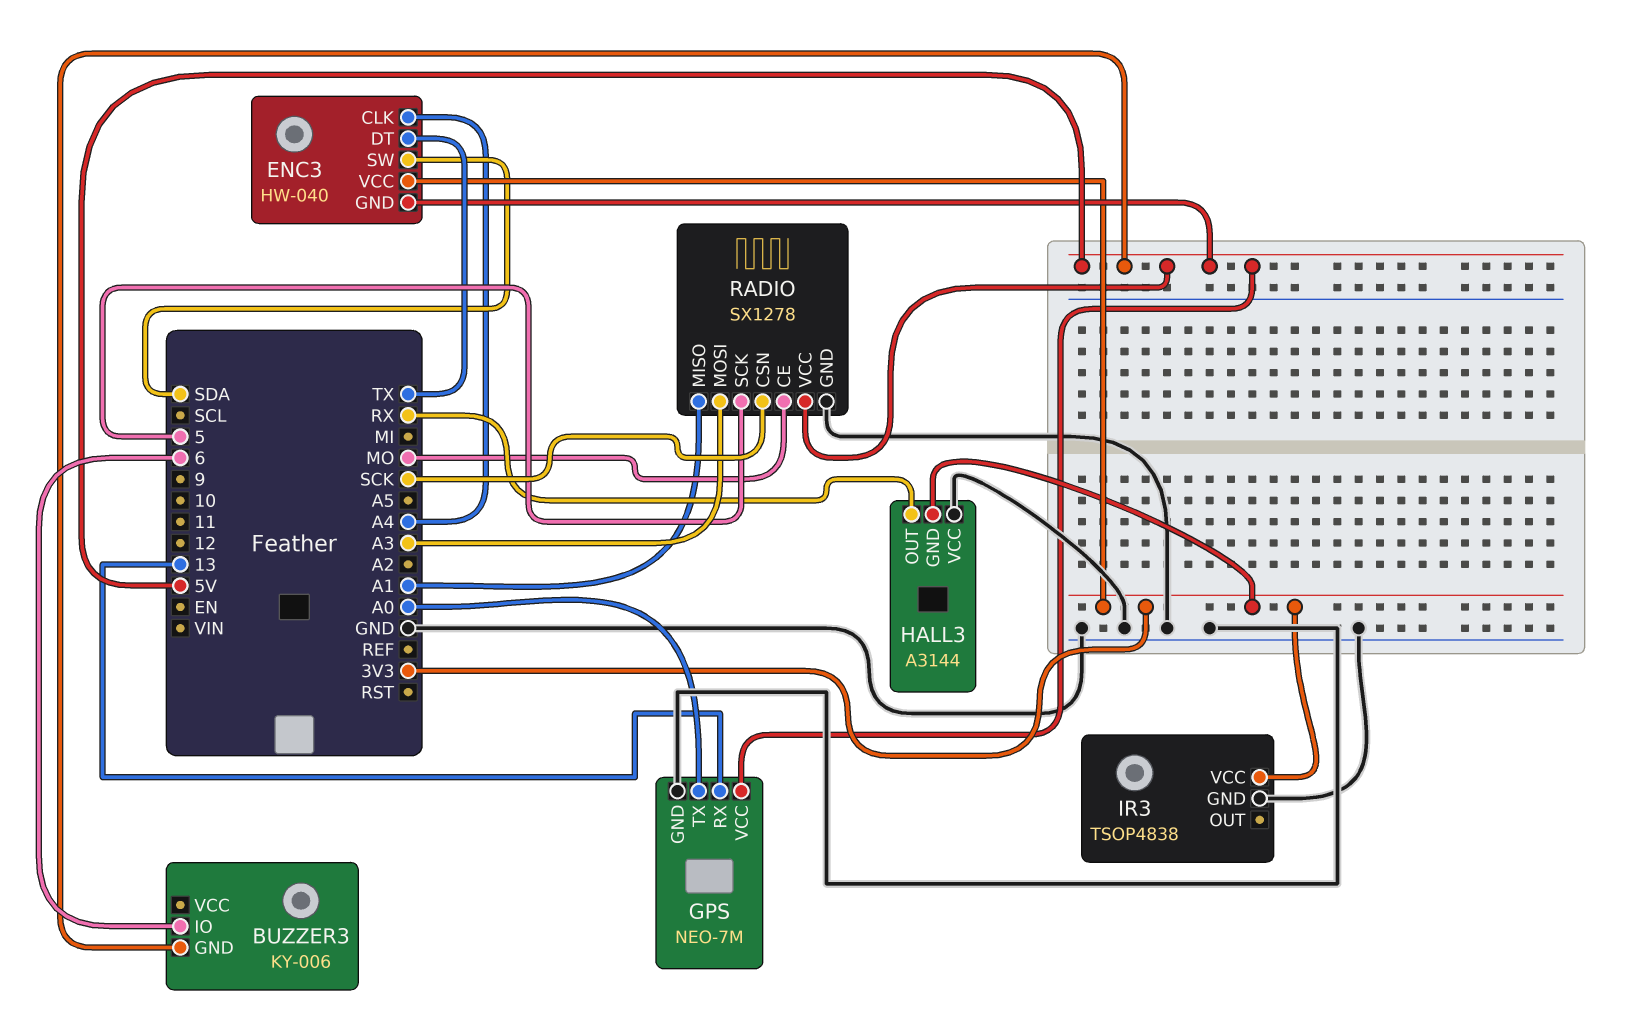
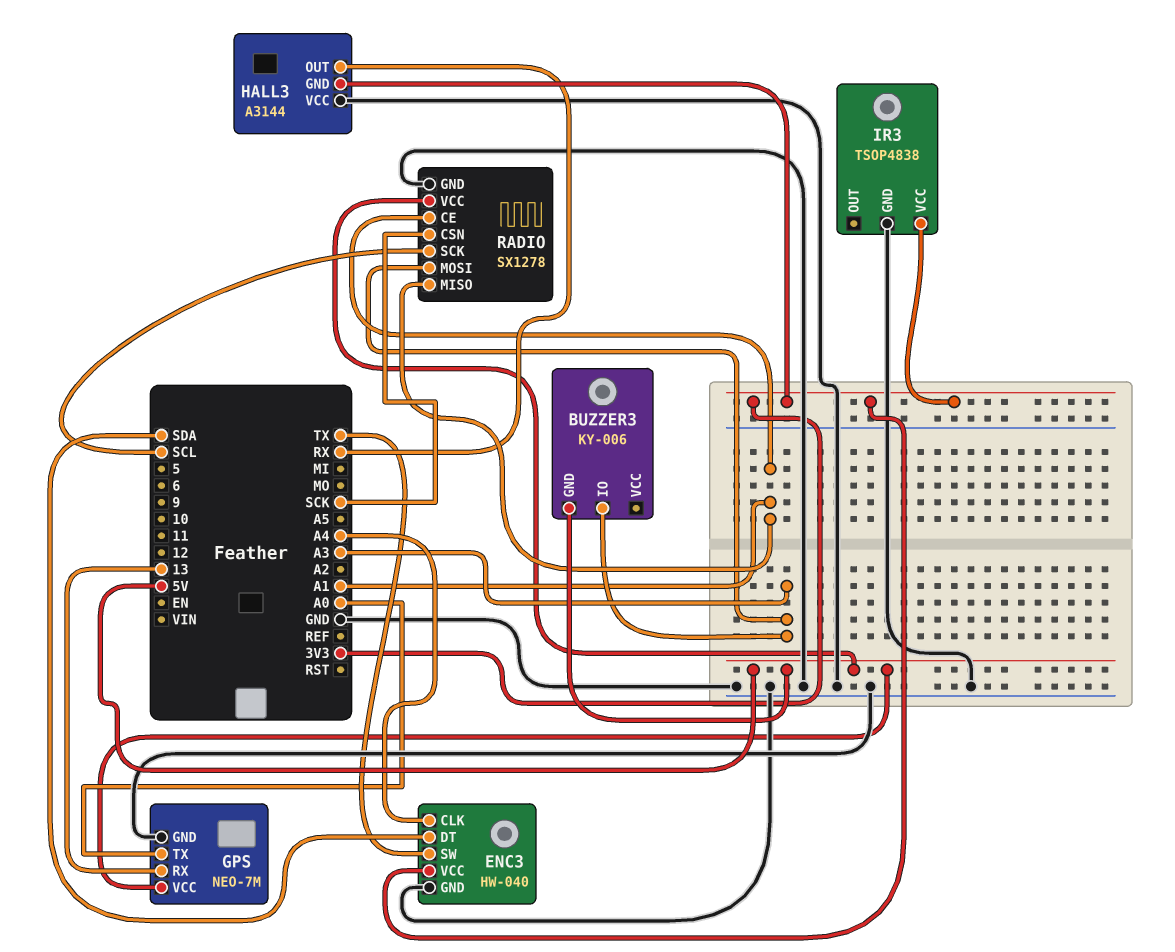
BUZZER3 pin IO: 6 -> A3
ENC3 pin DT: TX -> SDA
ENC3 pin GND: 5V -> GND
ENC3 pin SW: SDA -> TX
RADIO pin CE: MO -> A1
RADIO pin SCK: 5 -> SCL

